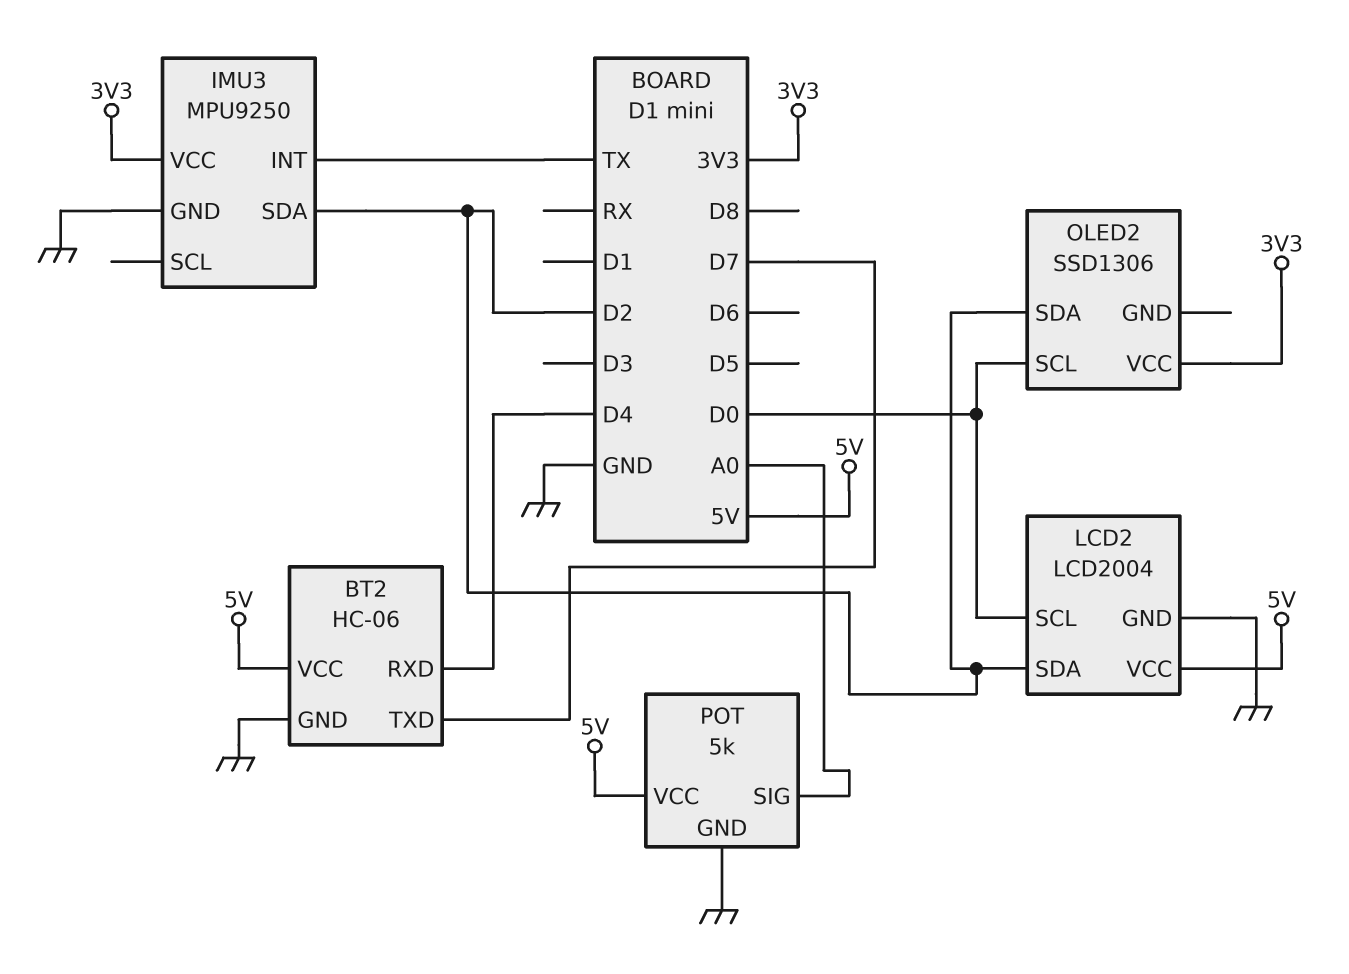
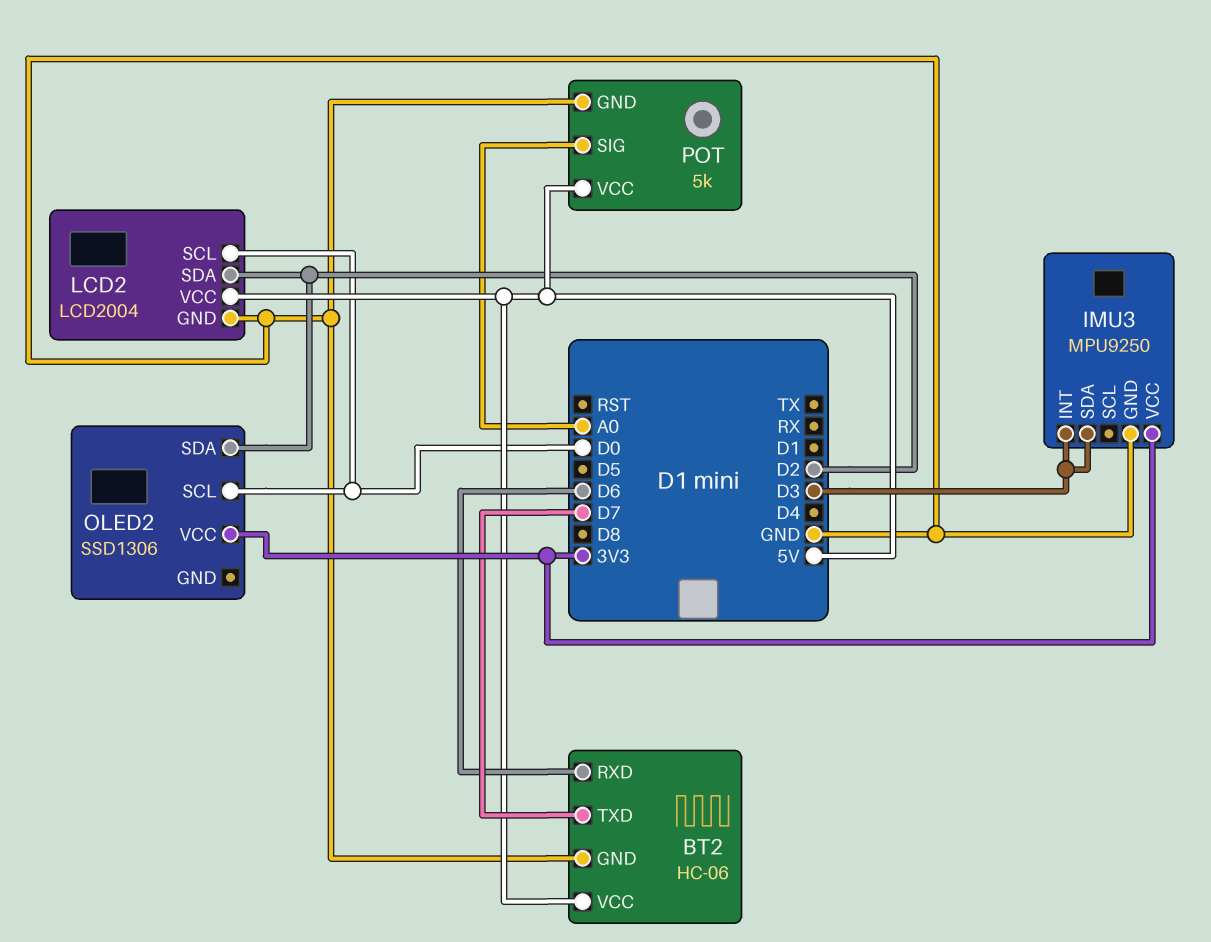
BT2 pin RXD: D4 -> D6
IMU3 pin INT: TX -> D3
IMU3 pin SDA: D2 -> D3

